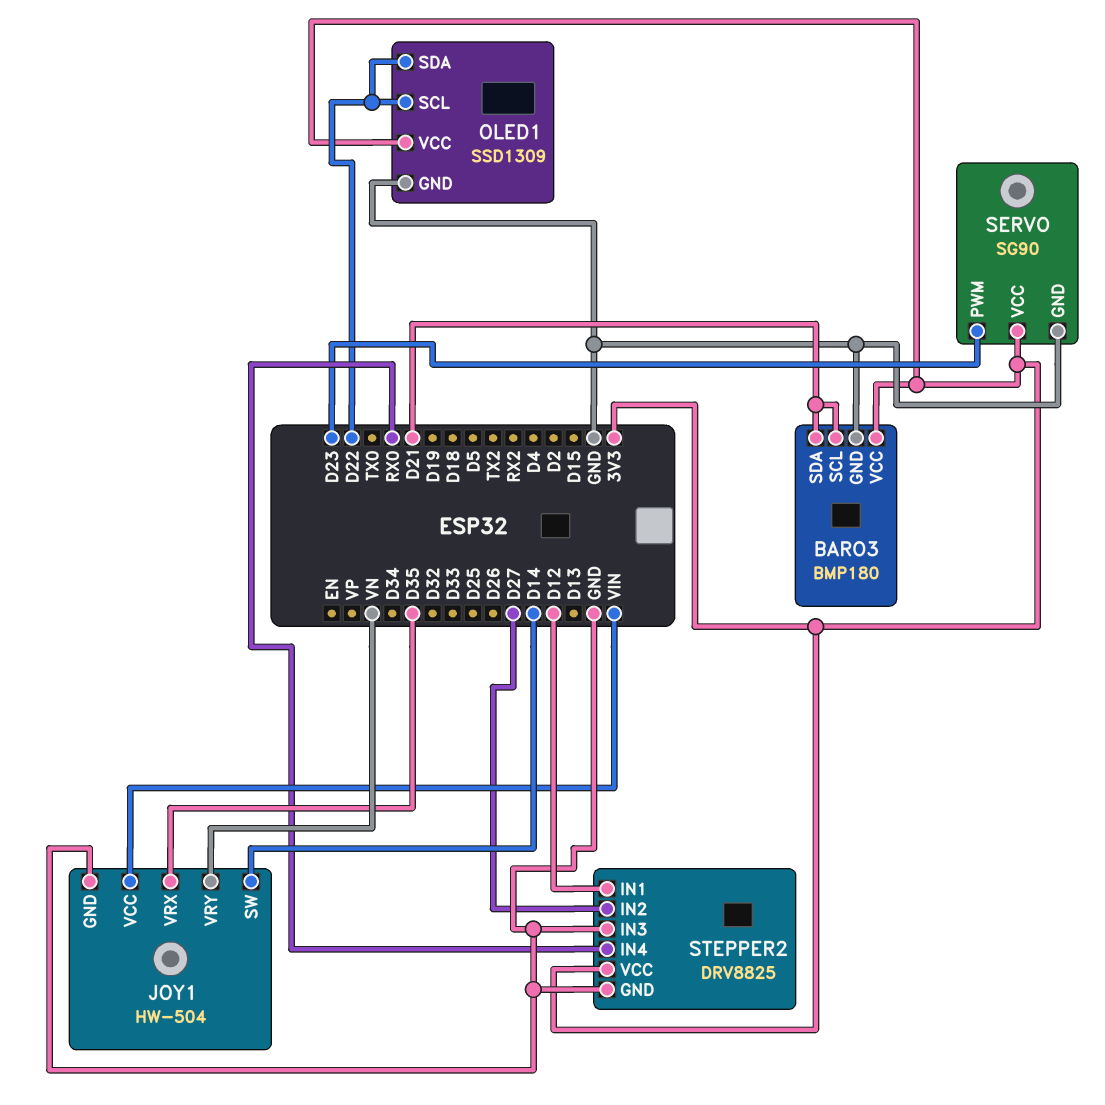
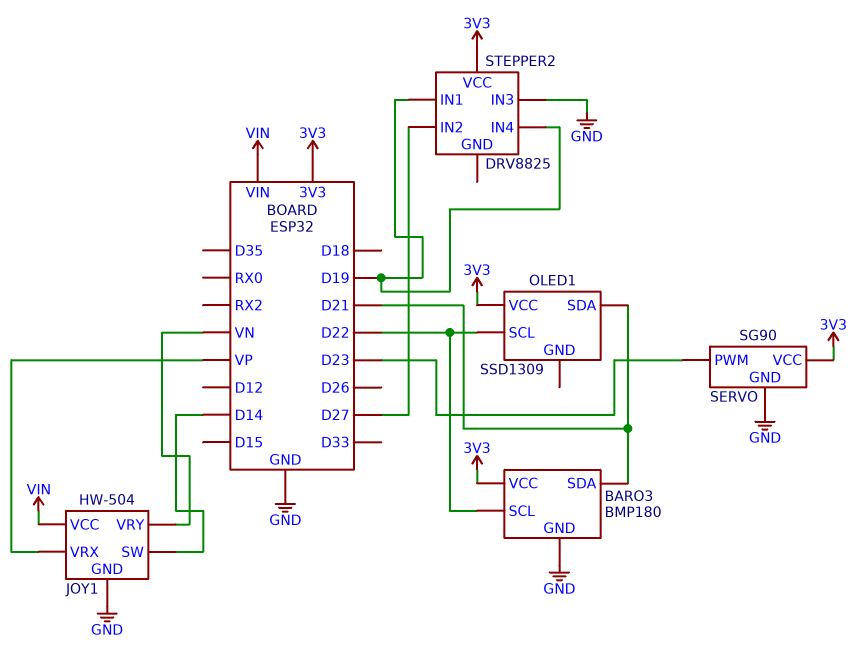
BARO3 pin SCL: D21 -> D22
JOY1 pin VRX: D35 -> VP
OLED1 pin GND: GND -> none
OLED1 pin SDA: D22 -> D21
STEPPER2 pin GND: GND -> none
STEPPER2 pin IN1: D12 -> D19
STEPPER2 pin IN4: RX0 -> D19

